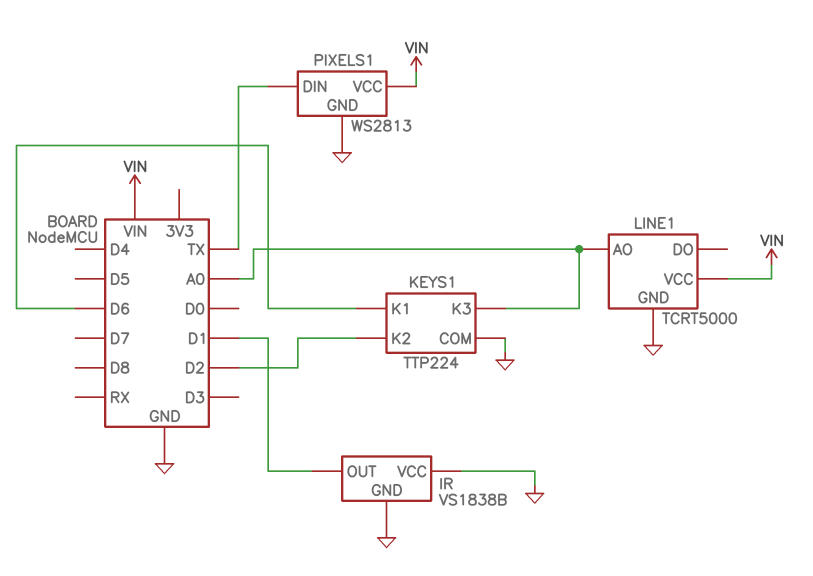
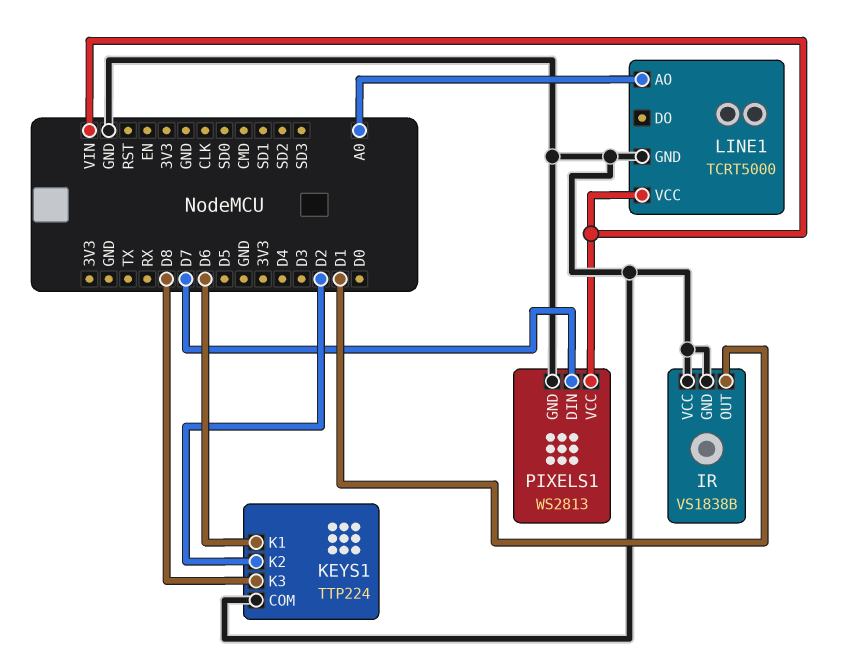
KEYS1 pin K3: A0 -> D8
PIXELS1 pin DIN: TX -> D7

